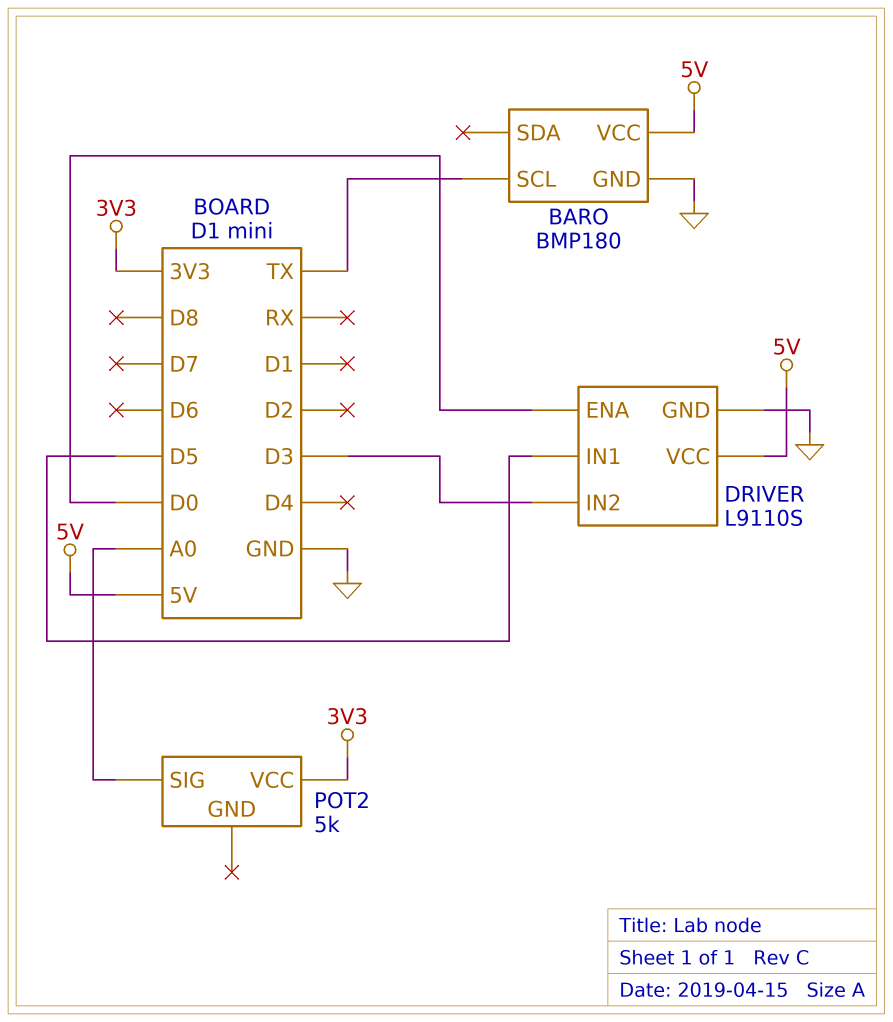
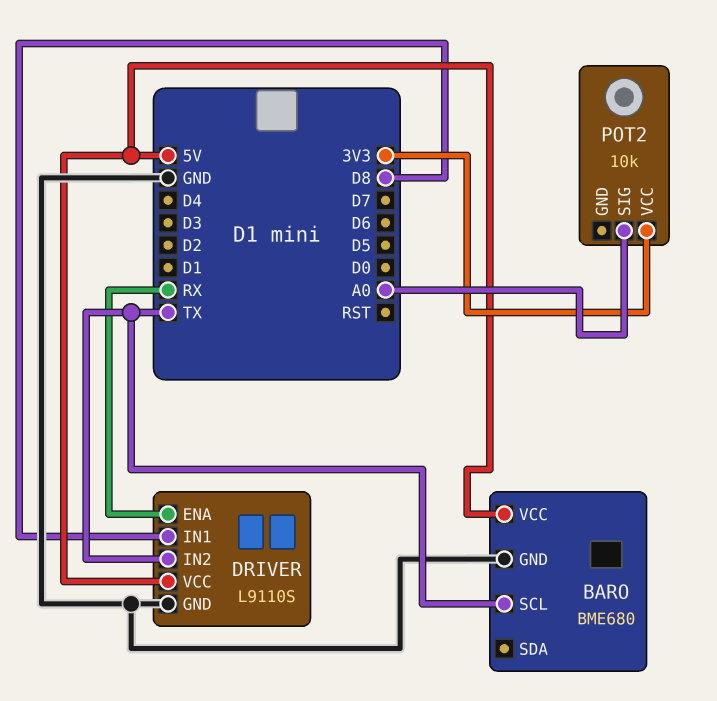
BARO: BMP180 -> BME680
DRIVER pin ENA: D0 -> RX
DRIVER pin IN1: D5 -> D8
DRIVER pin IN2: D3 -> TX
POT2: 5k -> 10k

